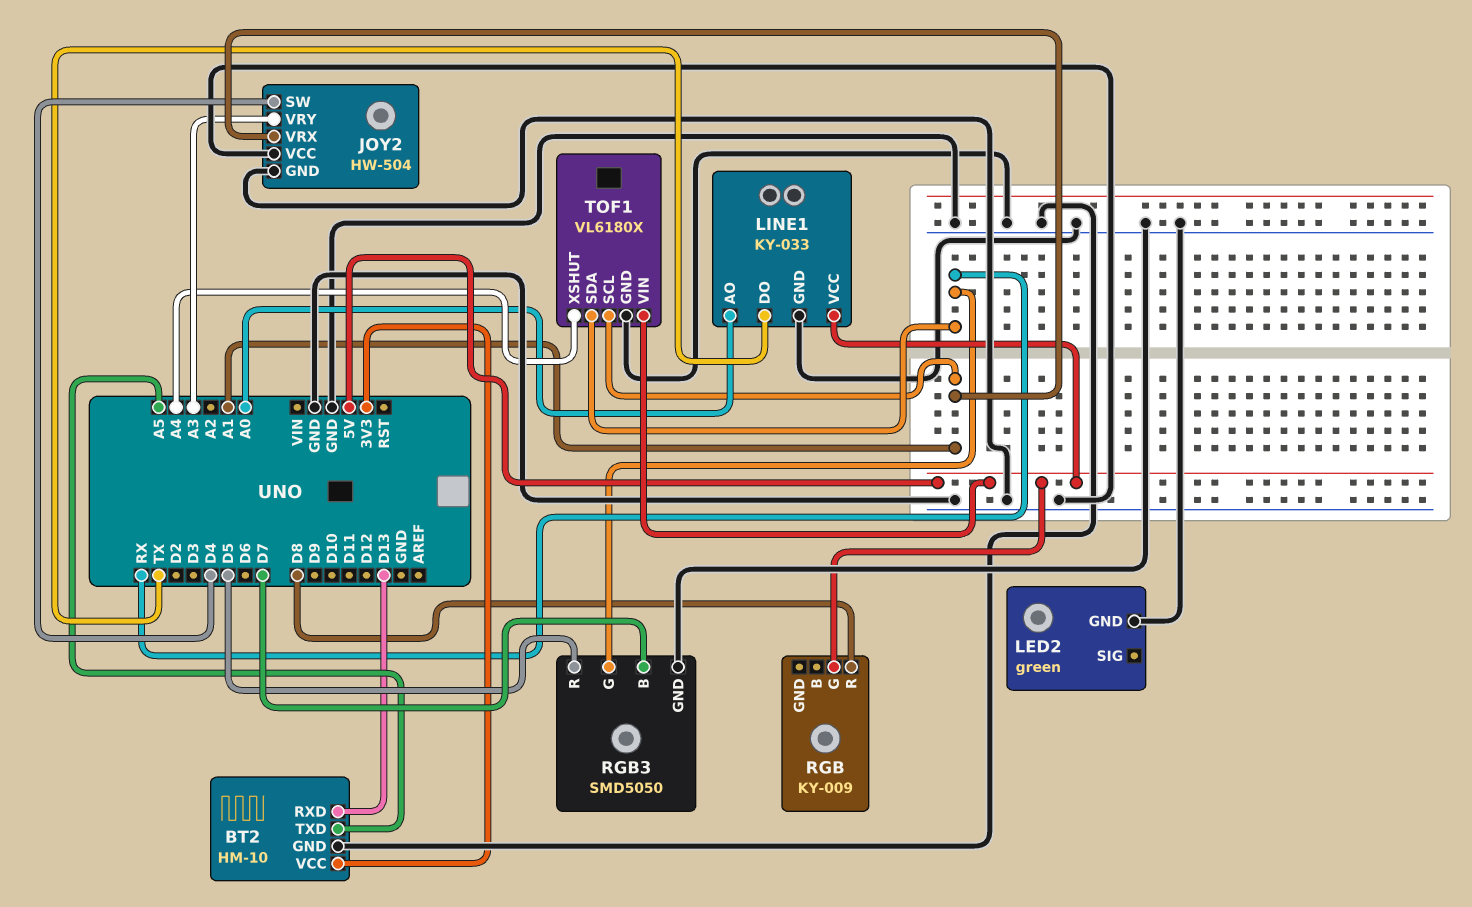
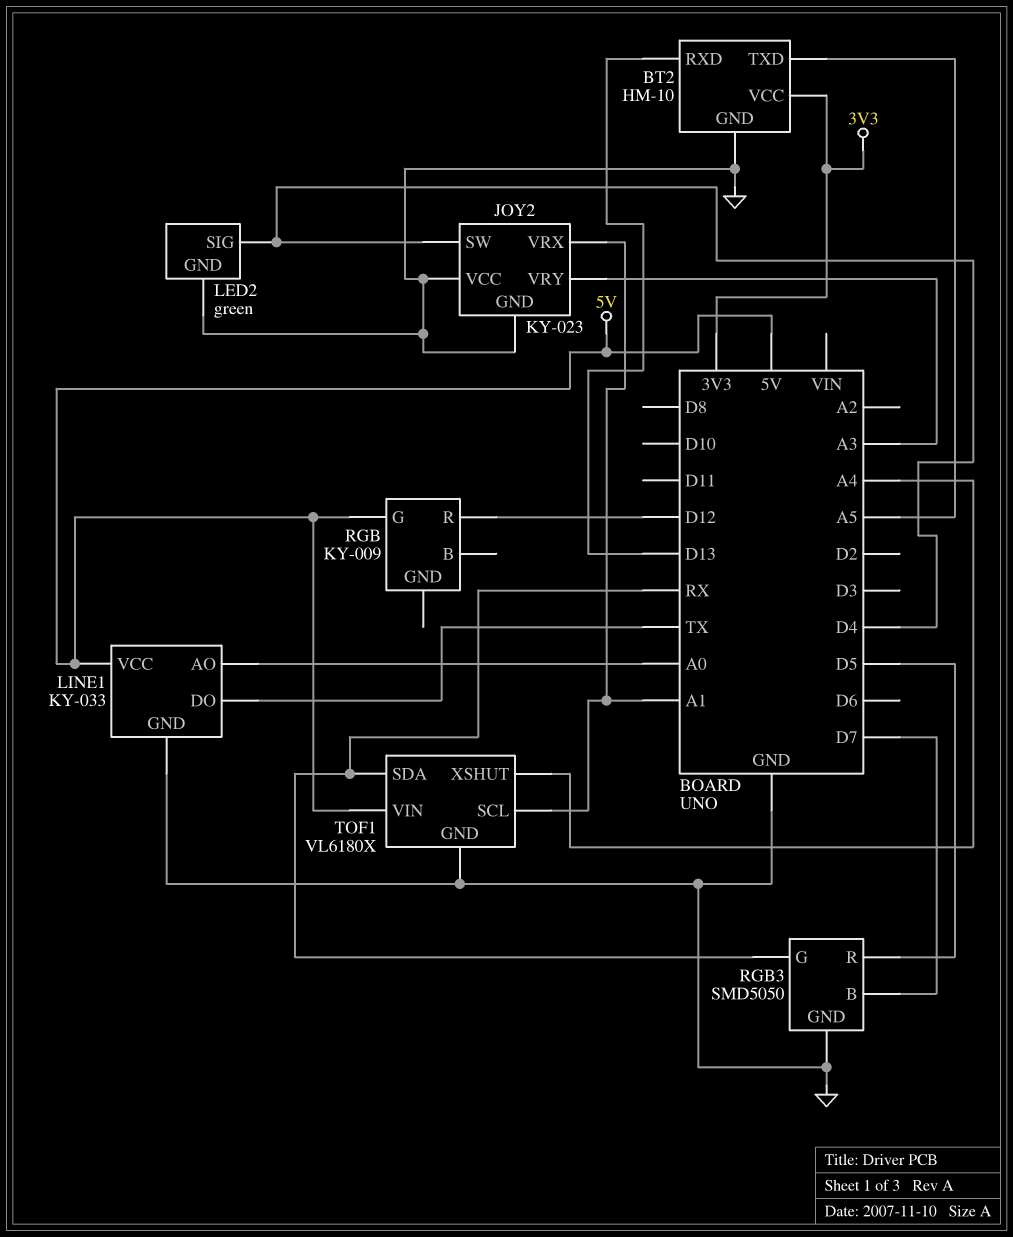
JOY2: HW-504 -> KY-023
LED2 pin SIG: none -> D4
RGB pin R: D8 -> D12

